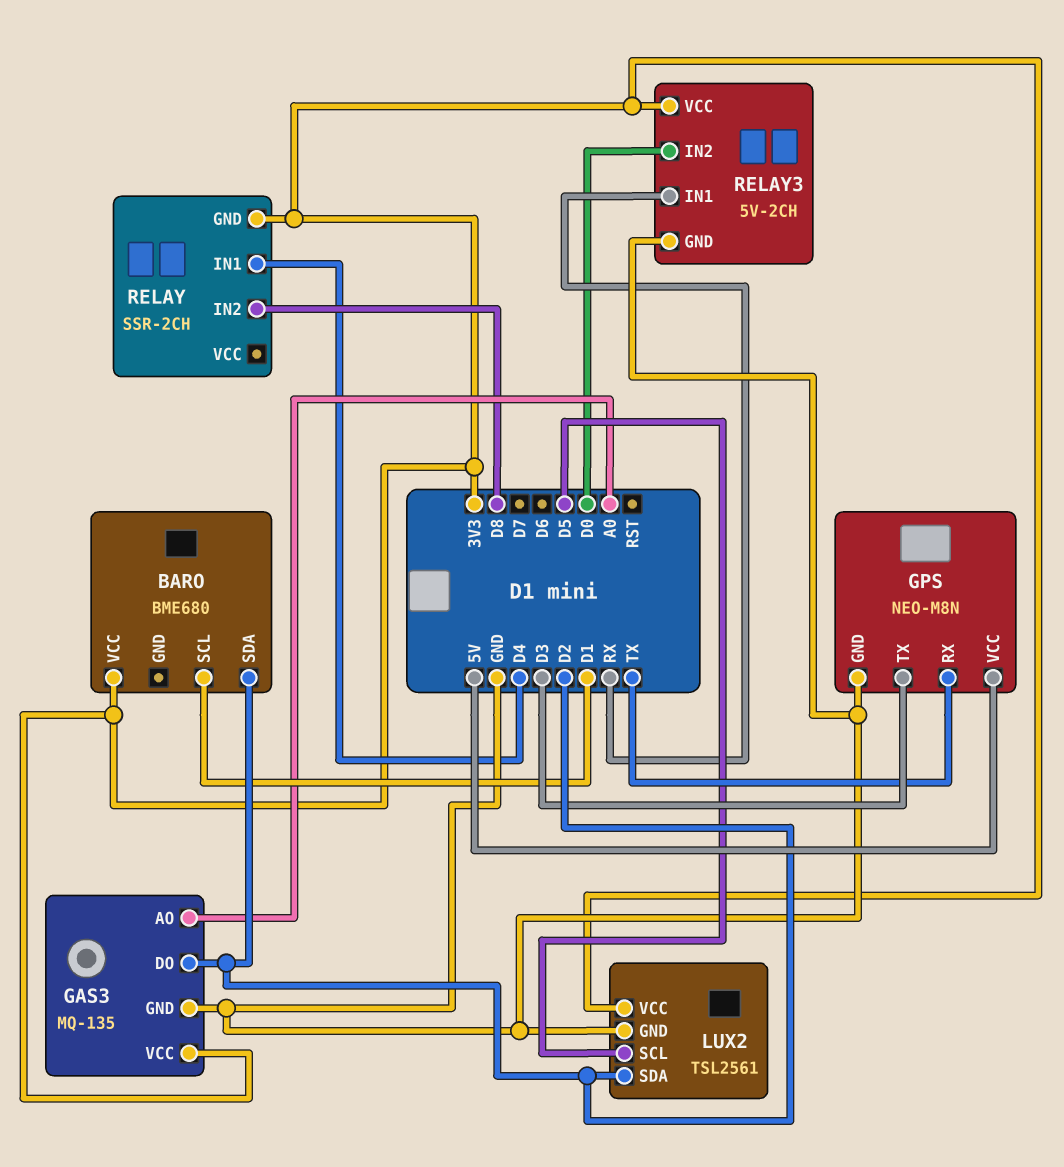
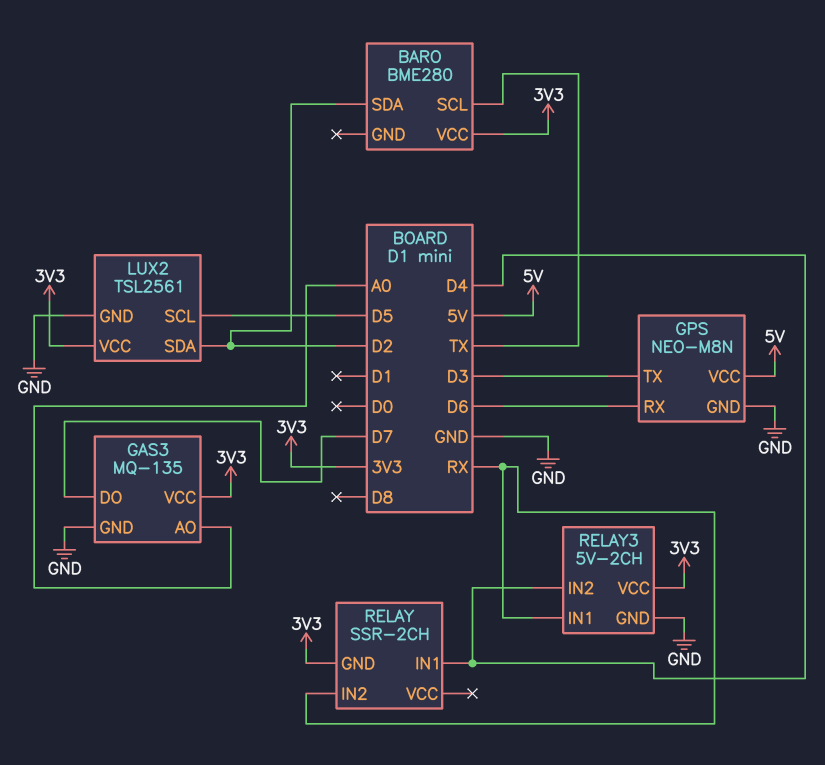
BARO: BME680 -> BME280
BARO pin SCL: D1 -> TX
GAS3 pin DO: D2 -> D7
GPS pin RX: TX -> D6
RELAY pin IN2: D8 -> RX
RELAY3 pin IN2: D0 -> D4

